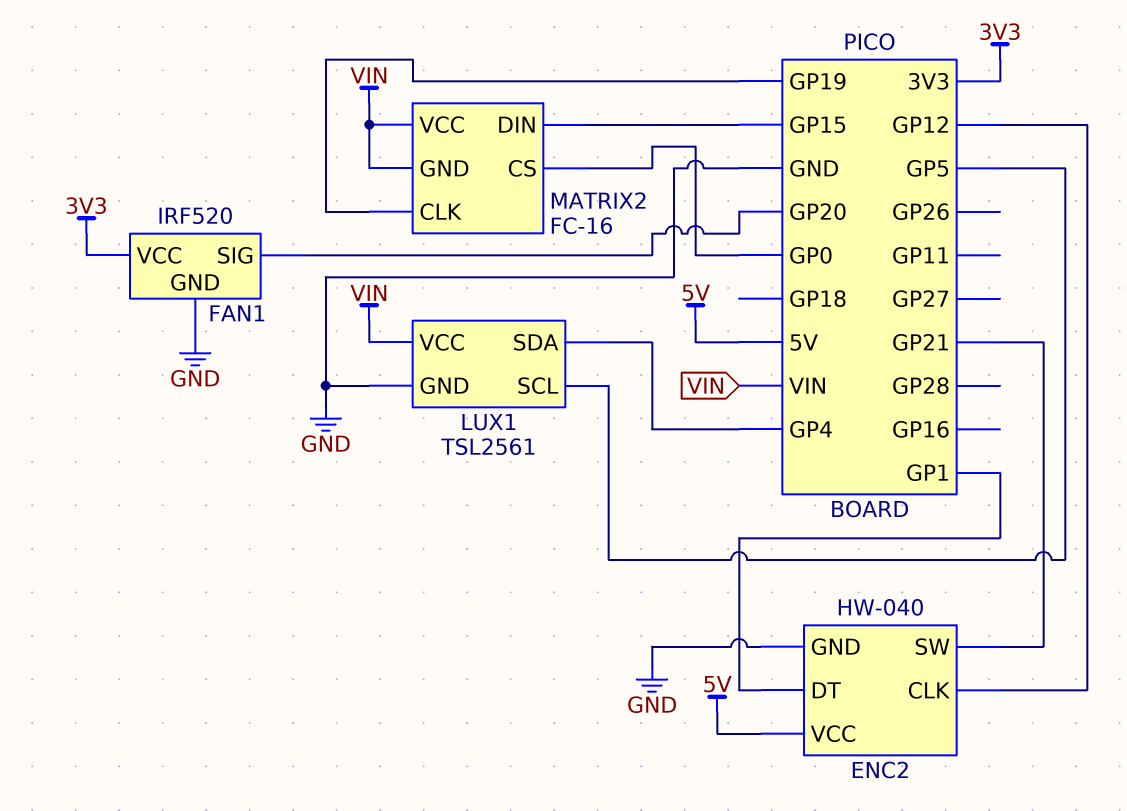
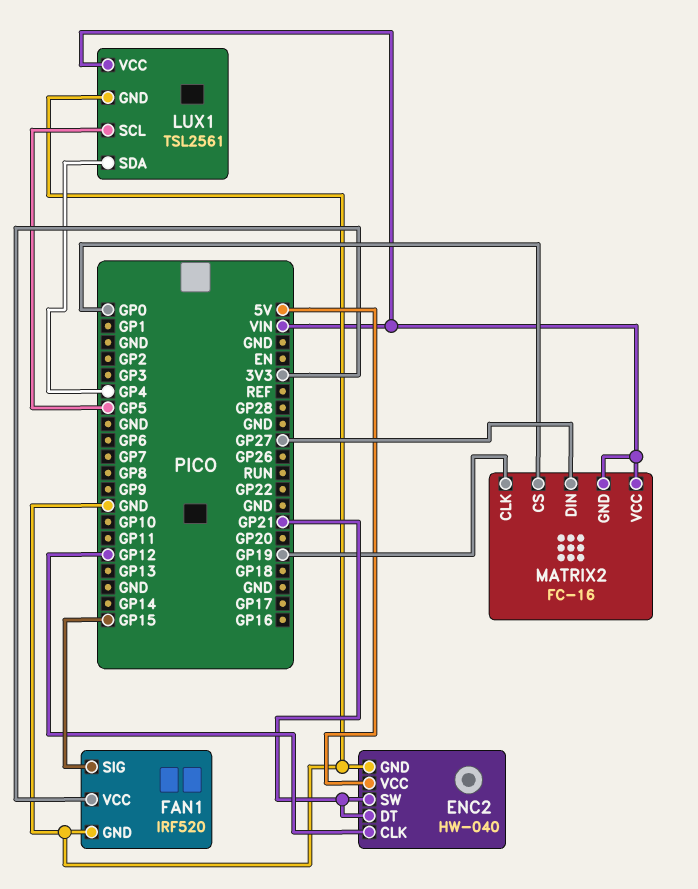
ENC2 pin DT: GP1 -> GP21
FAN1 pin SIG: GP20 -> GP15
MATRIX2 pin DIN: GP15 -> GP27

